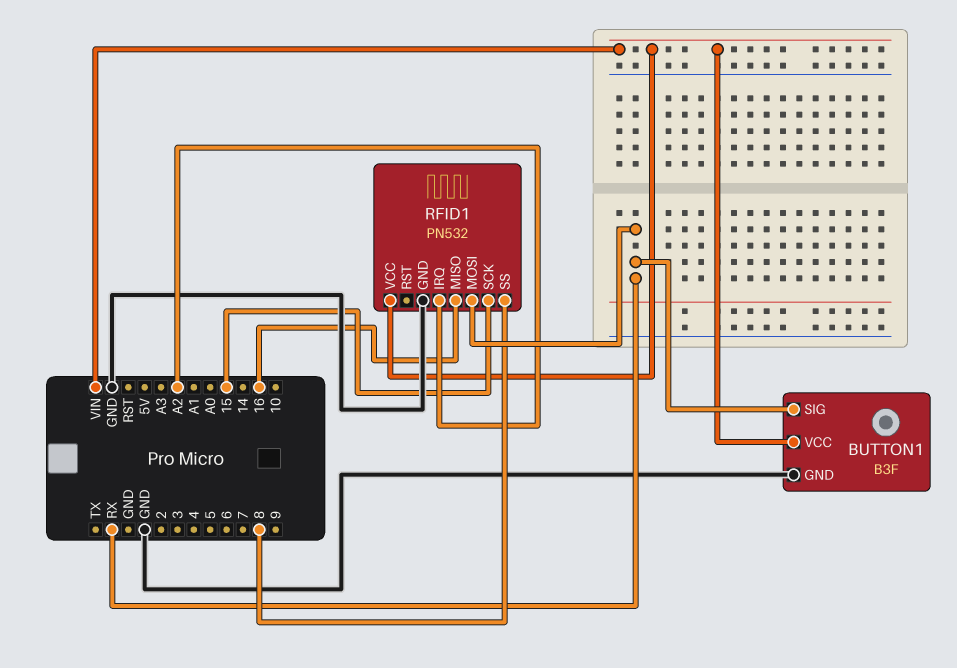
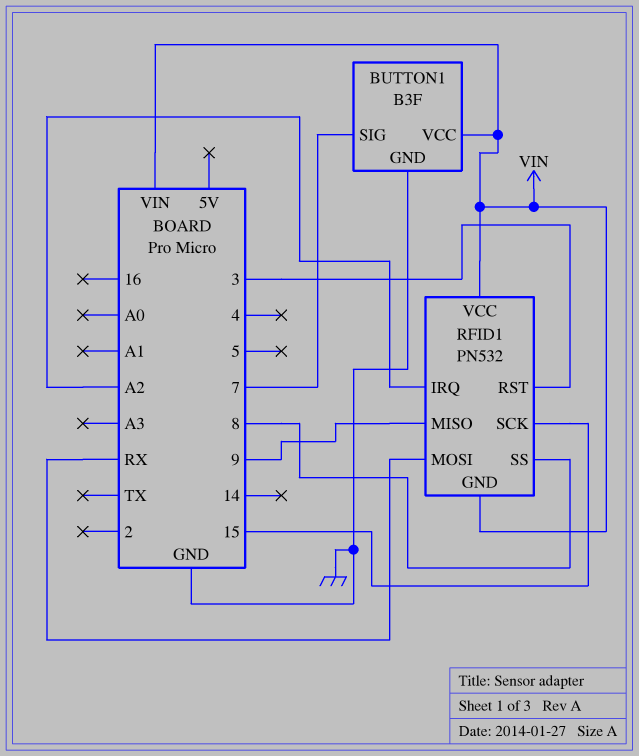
BUTTON1 pin SIG: RX -> 7
RFID1 pin GND: GND -> VIN
RFID1 pin MISO: 16 -> 9
RFID1 pin RST: none -> 3

